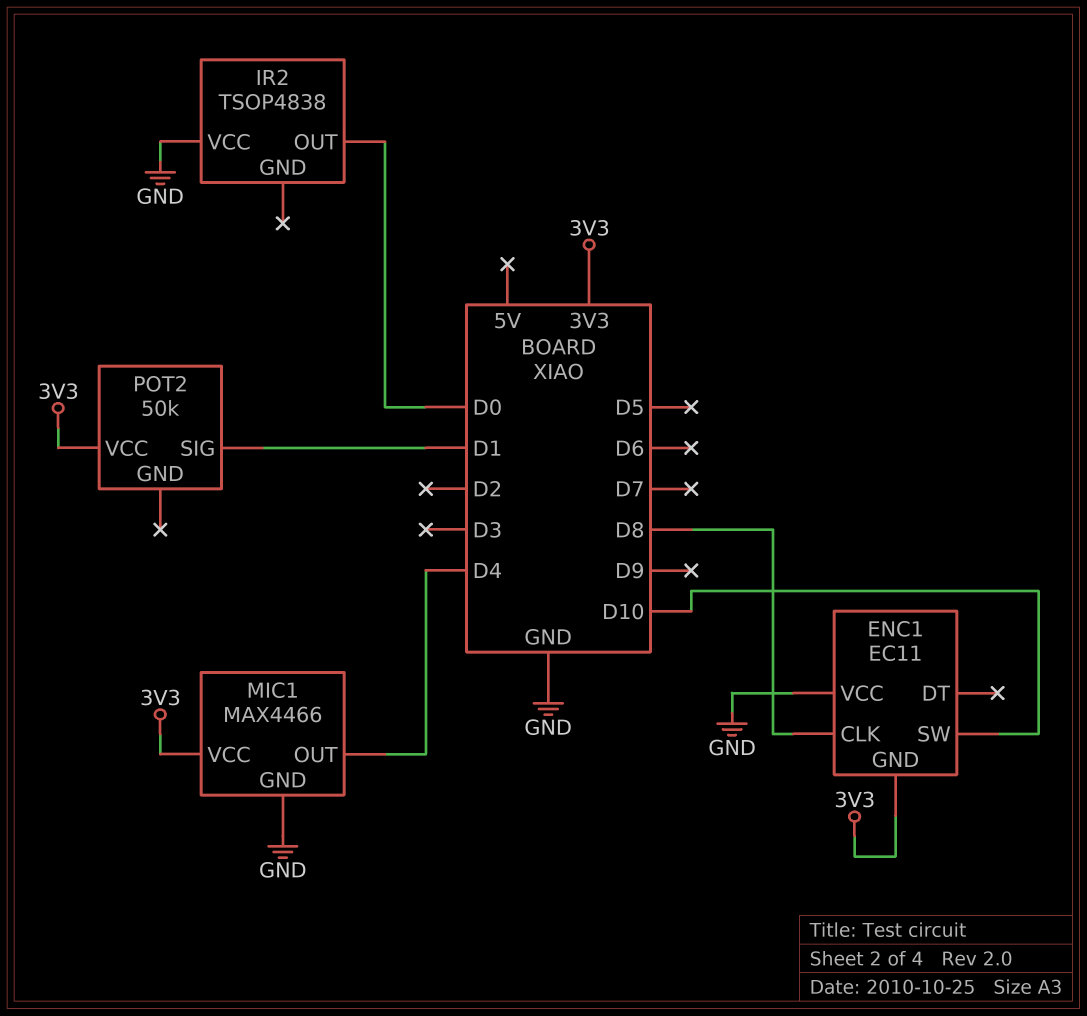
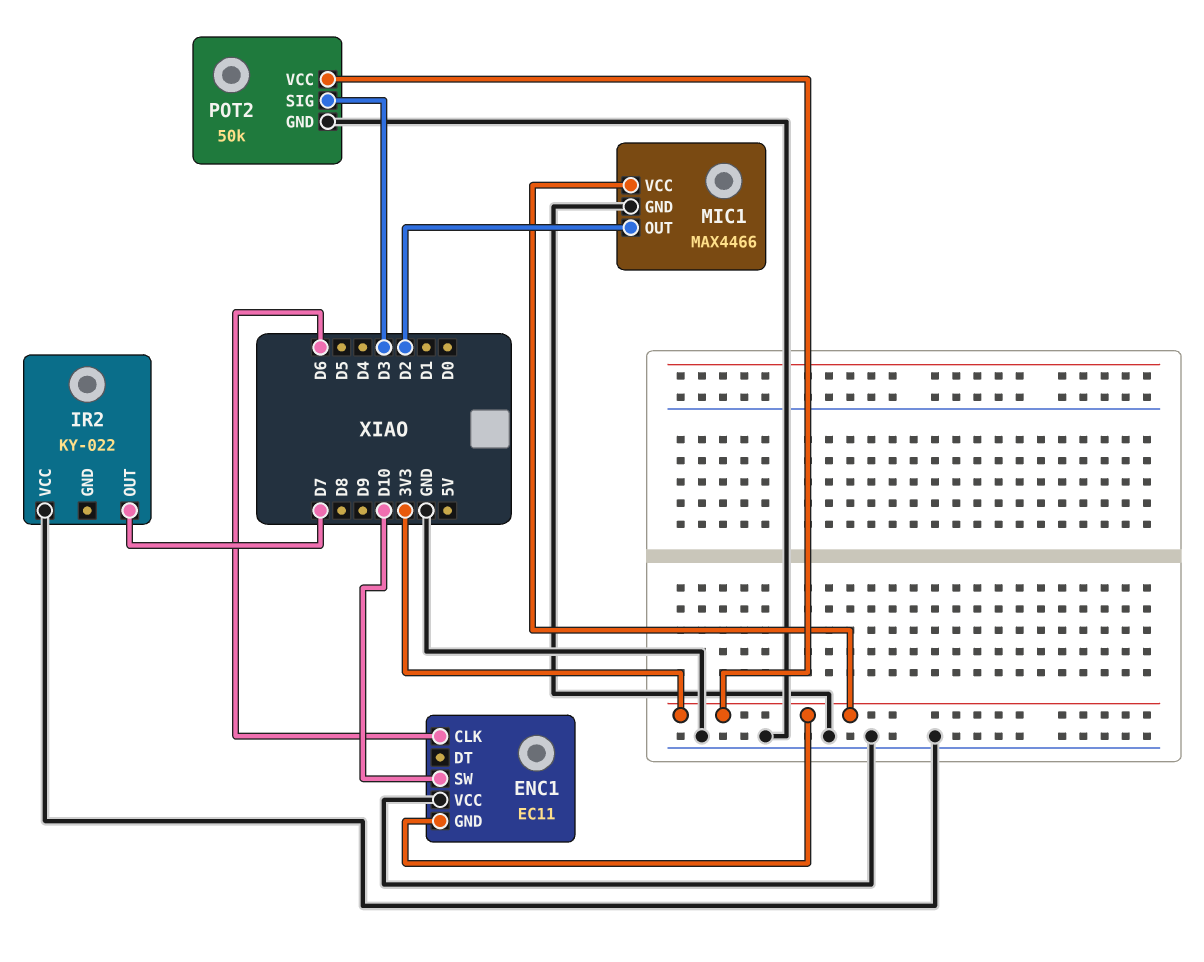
ENC1 pin CLK: D8 -> D6
IR2: TSOP4838 -> KY-022
IR2 pin OUT: D0 -> D7
MIC1 pin OUT: D4 -> D2
POT2 pin GND: none -> GND
POT2 pin SIG: D1 -> D3

